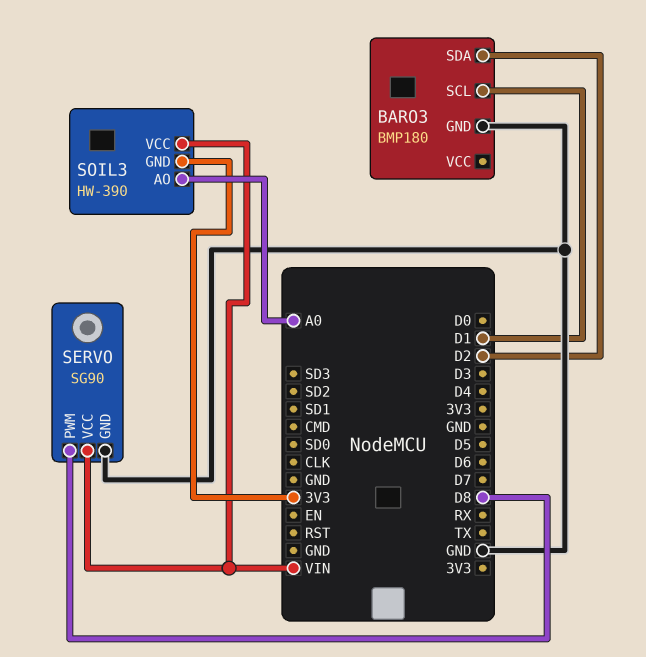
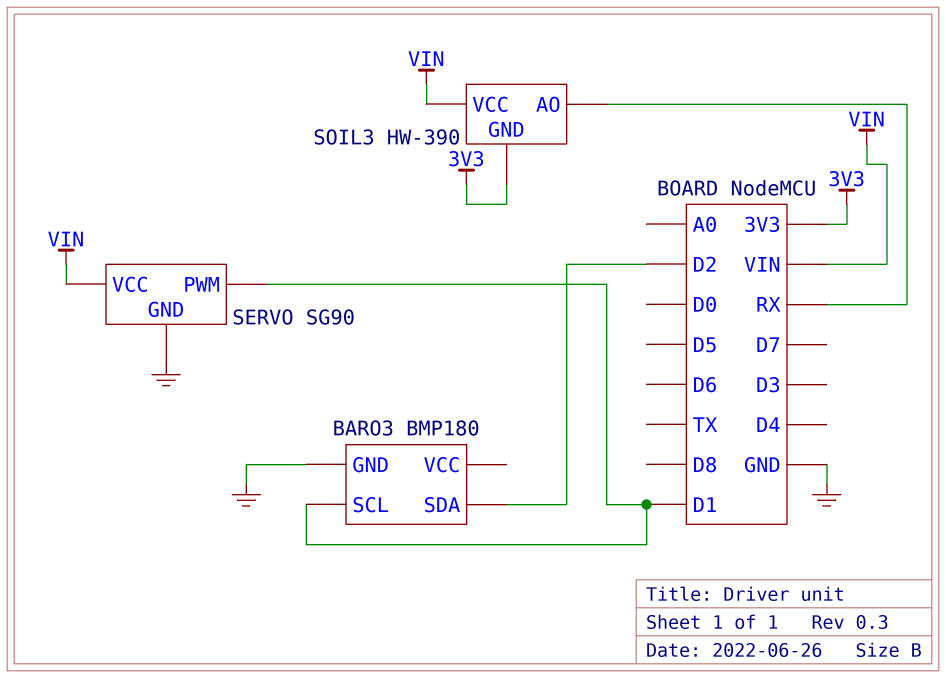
SERVO pin PWM: D8 -> D1
SOIL3 pin AO: A0 -> RX

